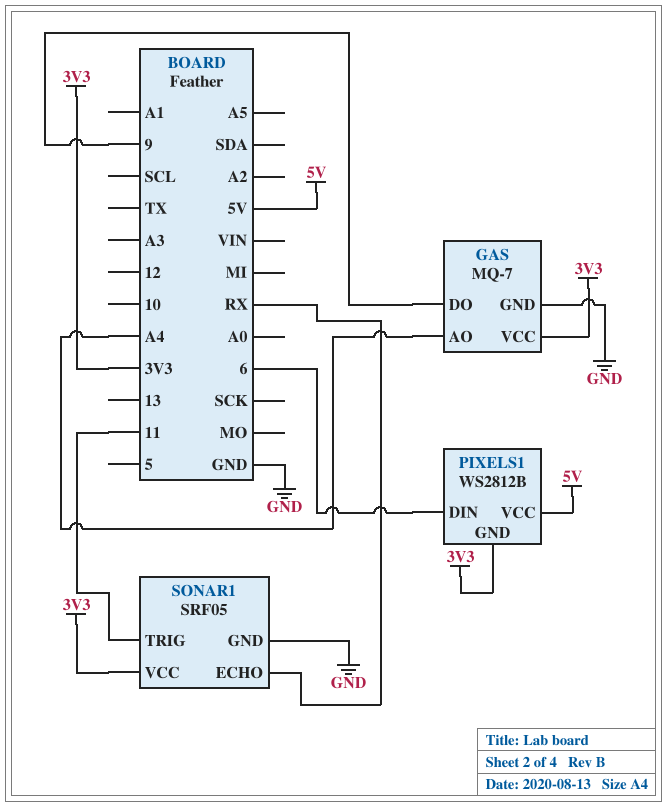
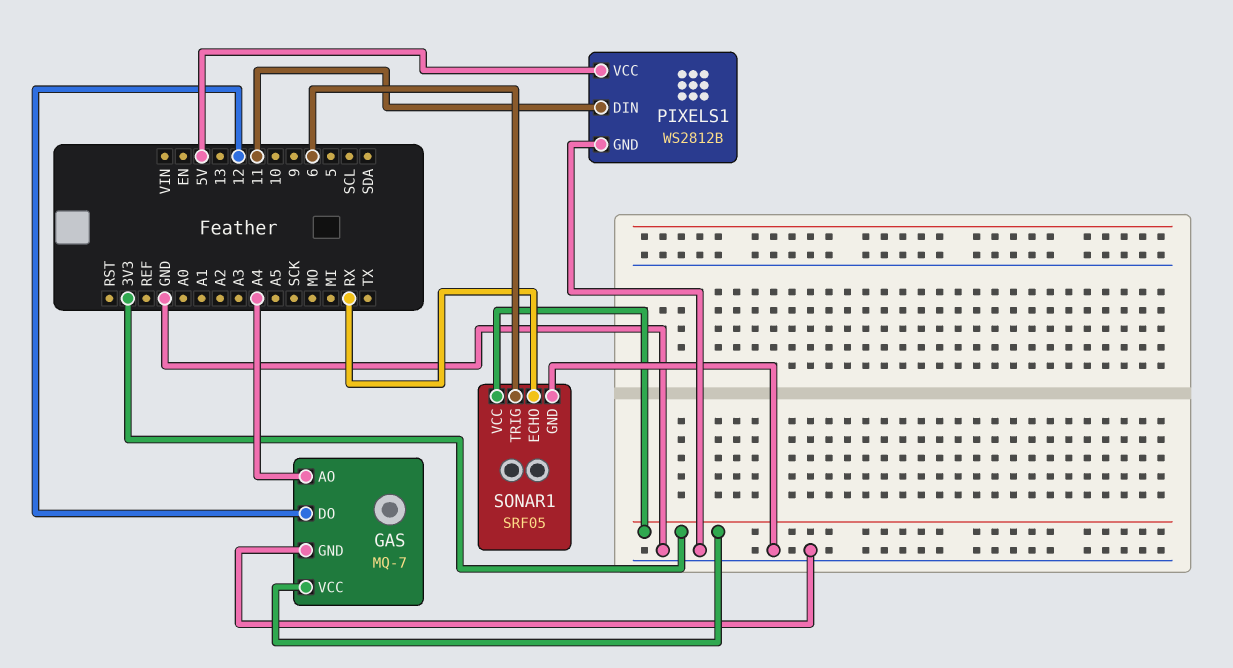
GAS pin DO: 9 -> 12
PIXELS1 pin DIN: 6 -> 11
PIXELS1 pin GND: 3V3 -> GND
SONAR1 pin TRIG: 11 -> 6

